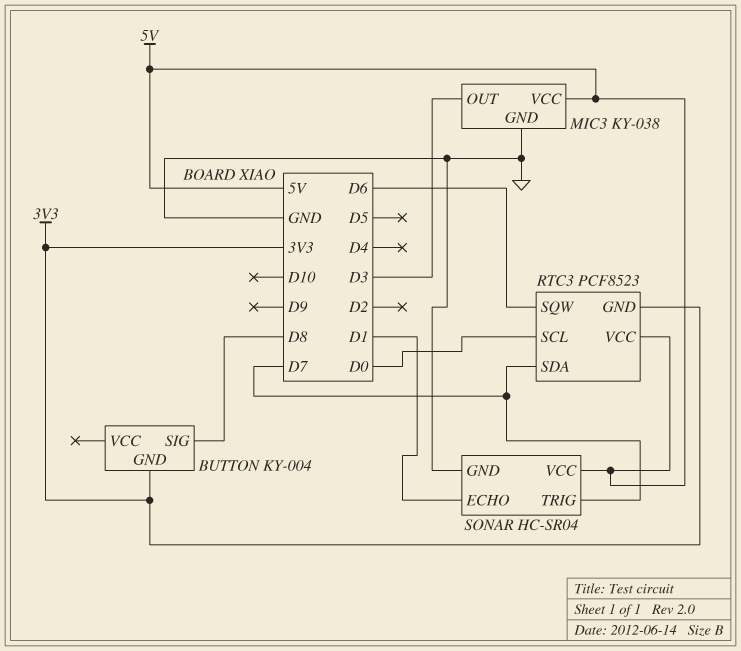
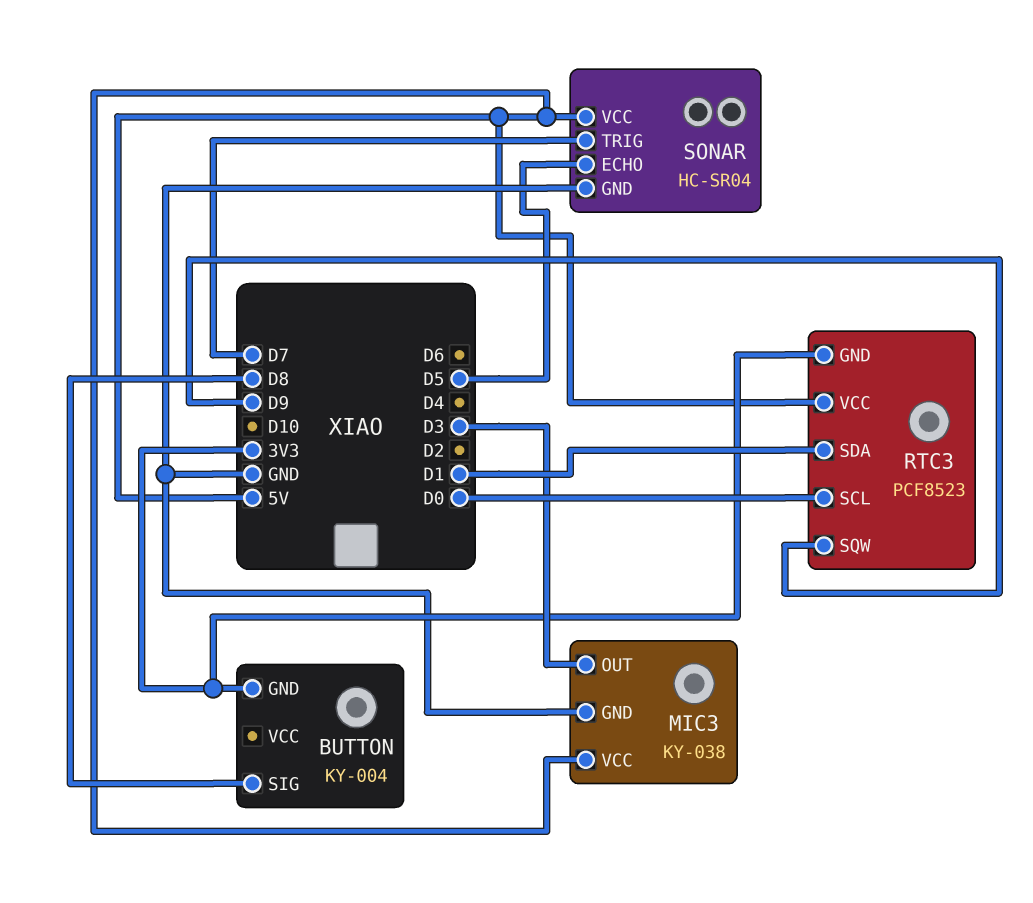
RTC3 pin SDA: D7 -> D1
RTC3 pin SQW: D6 -> D9
SONAR pin ECHO: D1 -> D5

